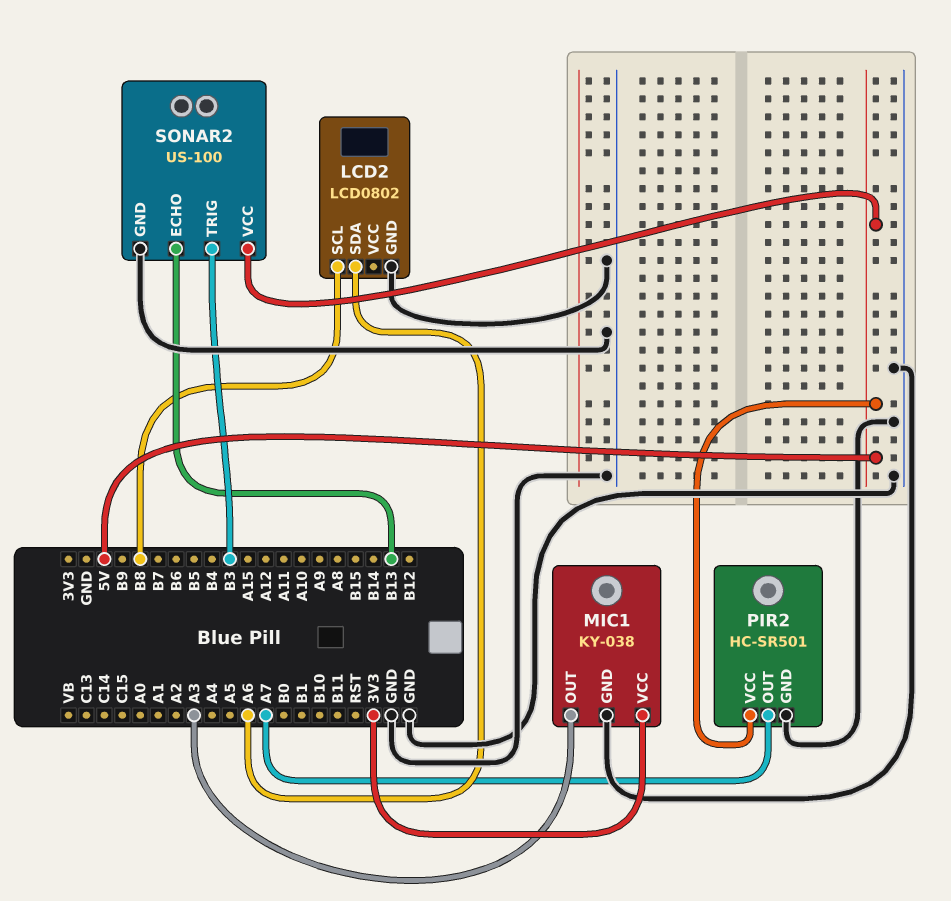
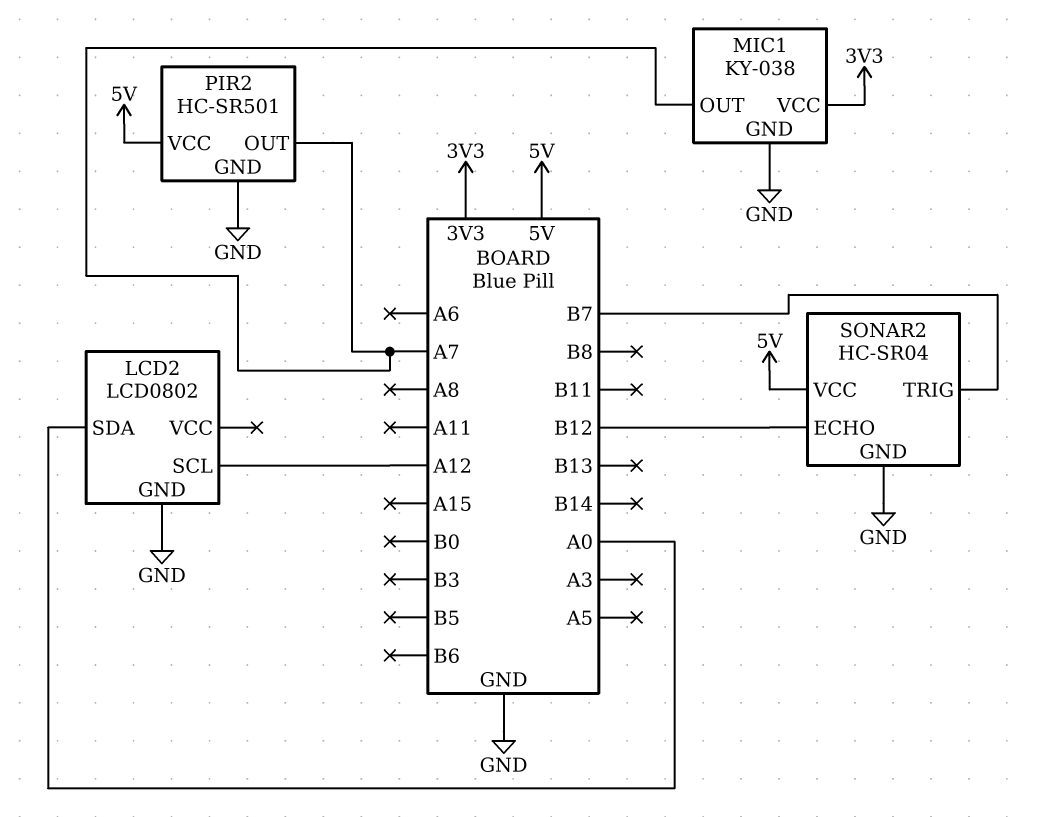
LCD2 pin SCL: B8 -> A12
LCD2 pin SDA: A6 -> A0
MIC1 pin OUT: A3 -> A7
SONAR2: US-100 -> HC-SR04
SONAR2 pin ECHO: B13 -> B12
SONAR2 pin TRIG: B3 -> B7

